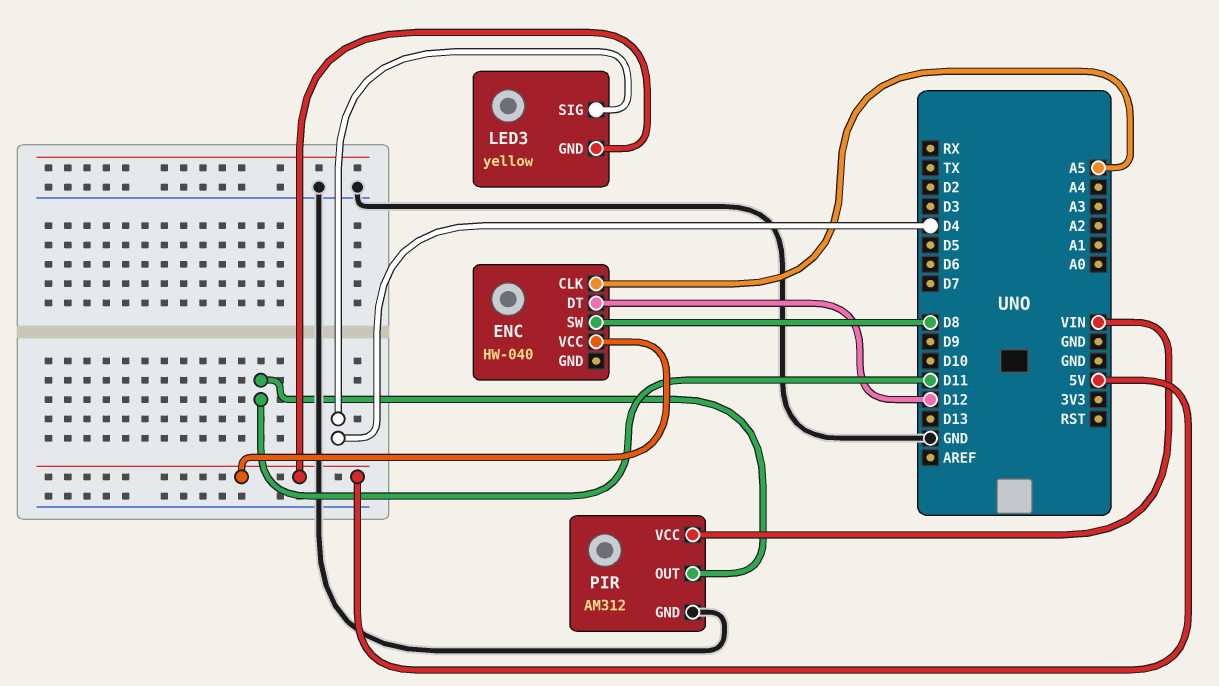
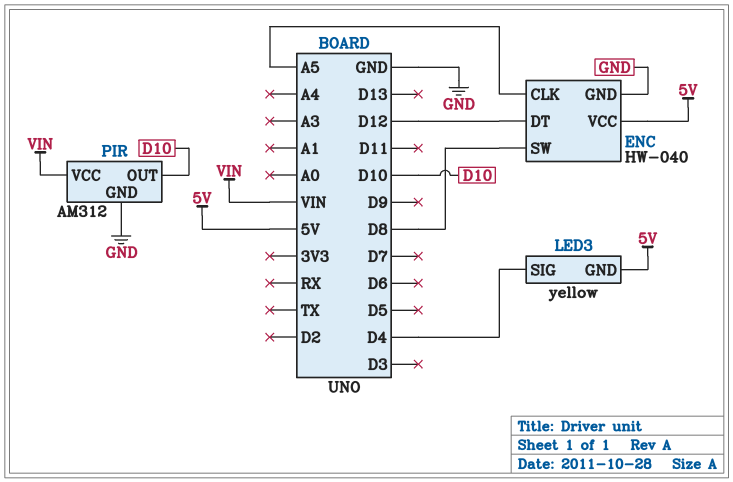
ENC pin GND: none -> GND
PIR pin OUT: D11 -> D10

